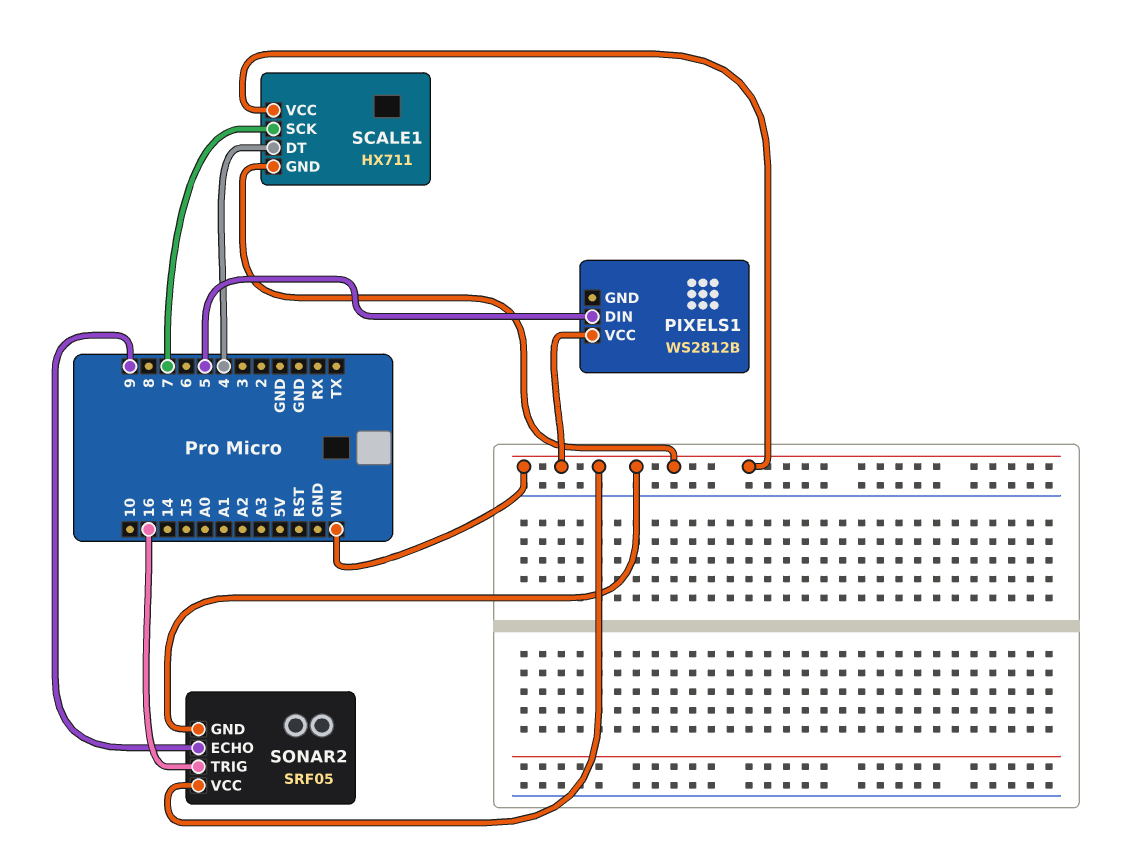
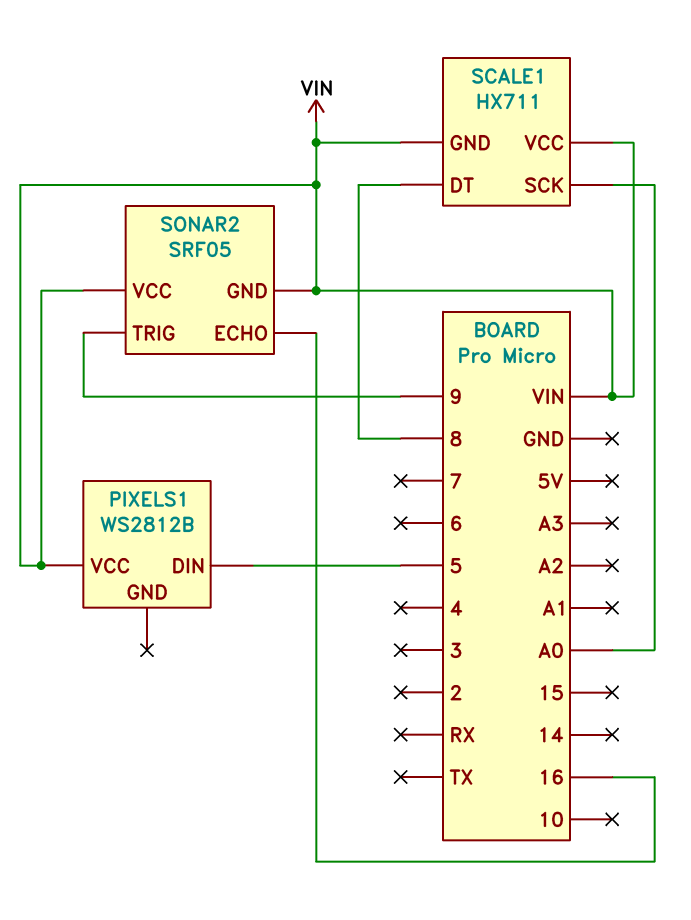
SCALE1 pin DT: 4 -> 8
SCALE1 pin SCK: 7 -> A0
SONAR2 pin ECHO: 9 -> 16
SONAR2 pin TRIG: 16 -> 9

